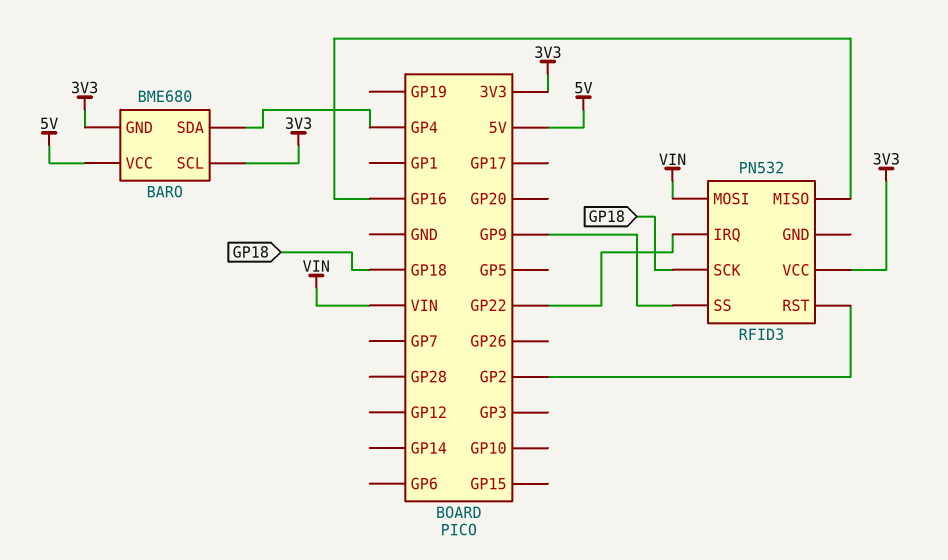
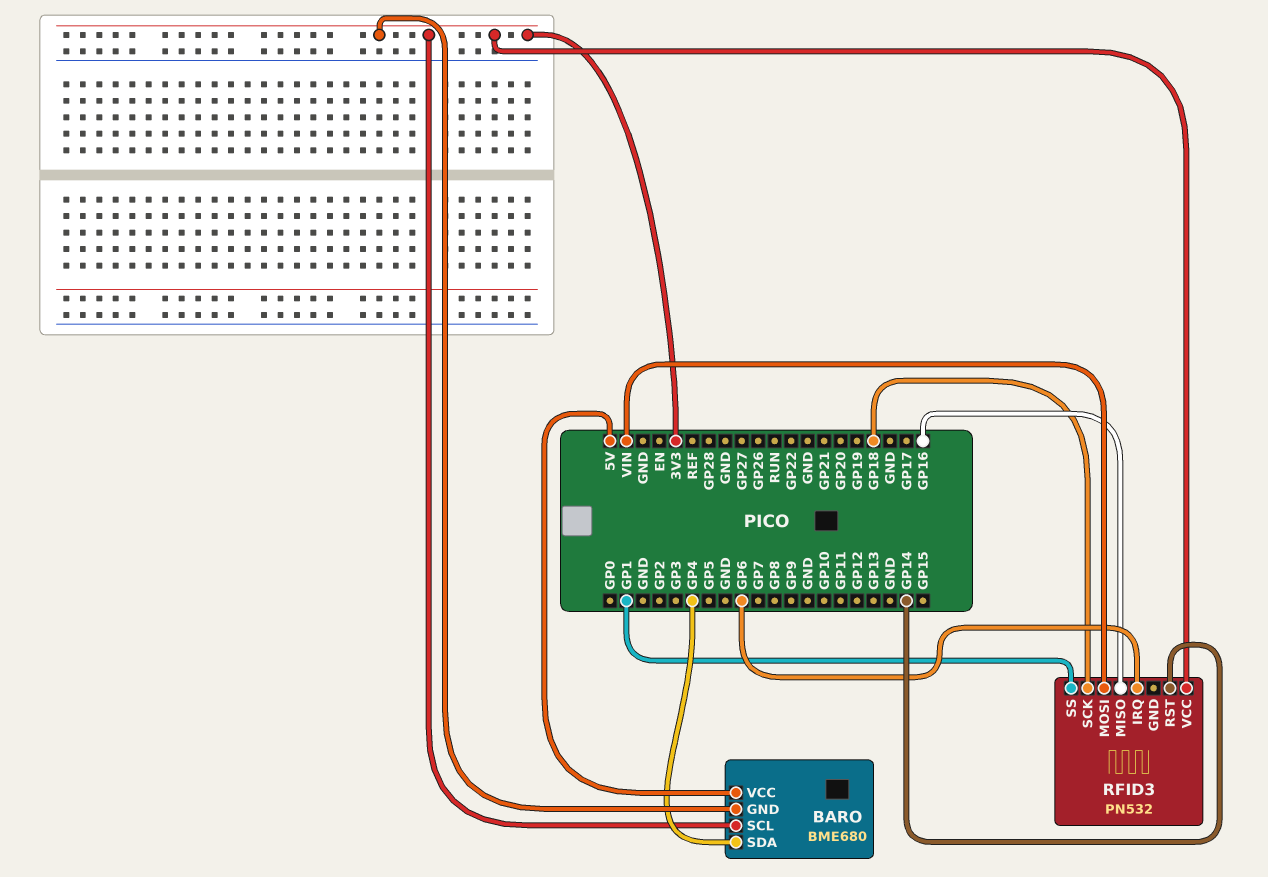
RFID3 pin IRQ: GP22 -> GP6
RFID3 pin RST: GP2 -> GP14
RFID3 pin SS: GP9 -> GP1

